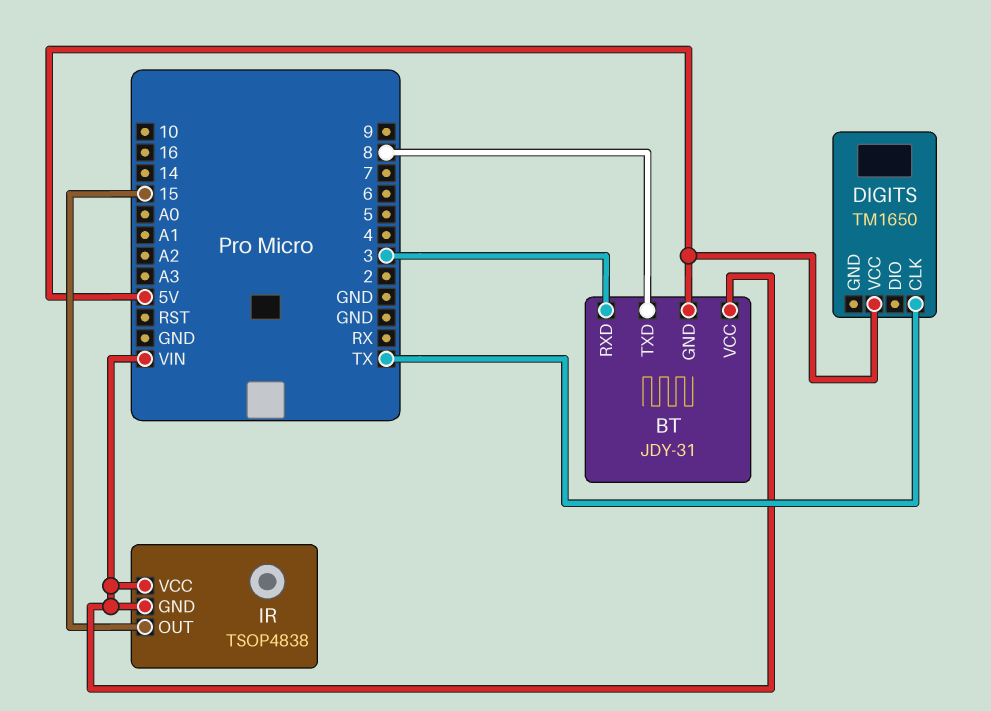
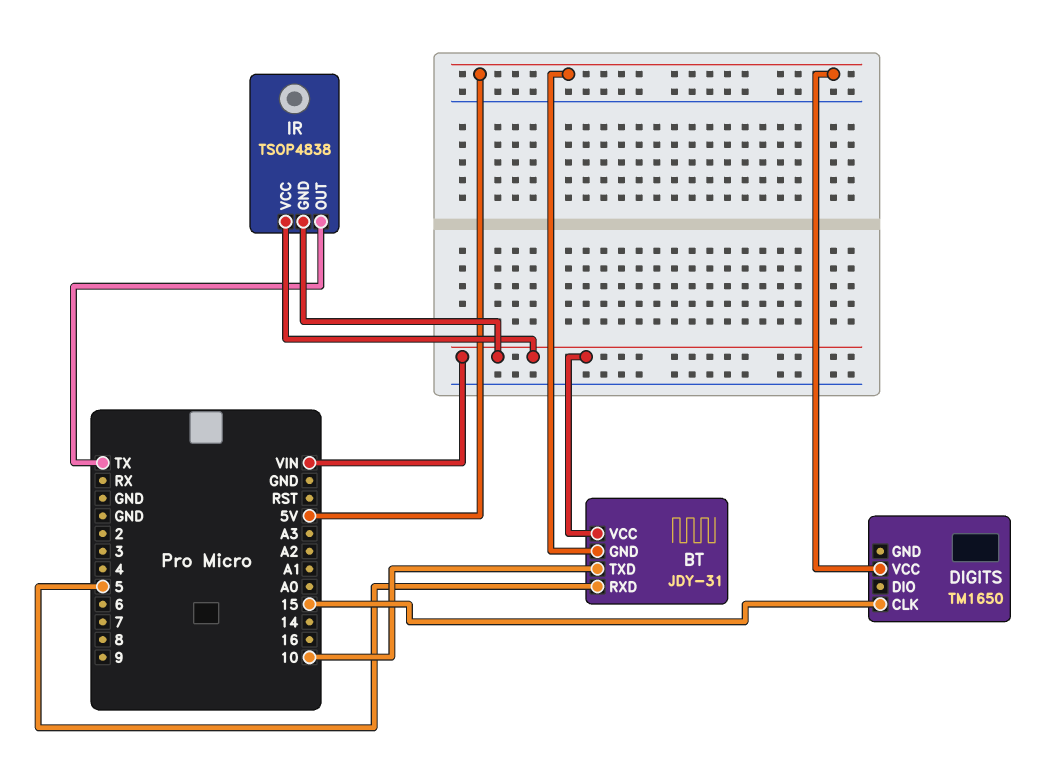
BT pin RXD: 3 -> 5
BT pin TXD: 8 -> 10
DIGITS pin CLK: TX -> 15
IR pin OUT: 15 -> TX

